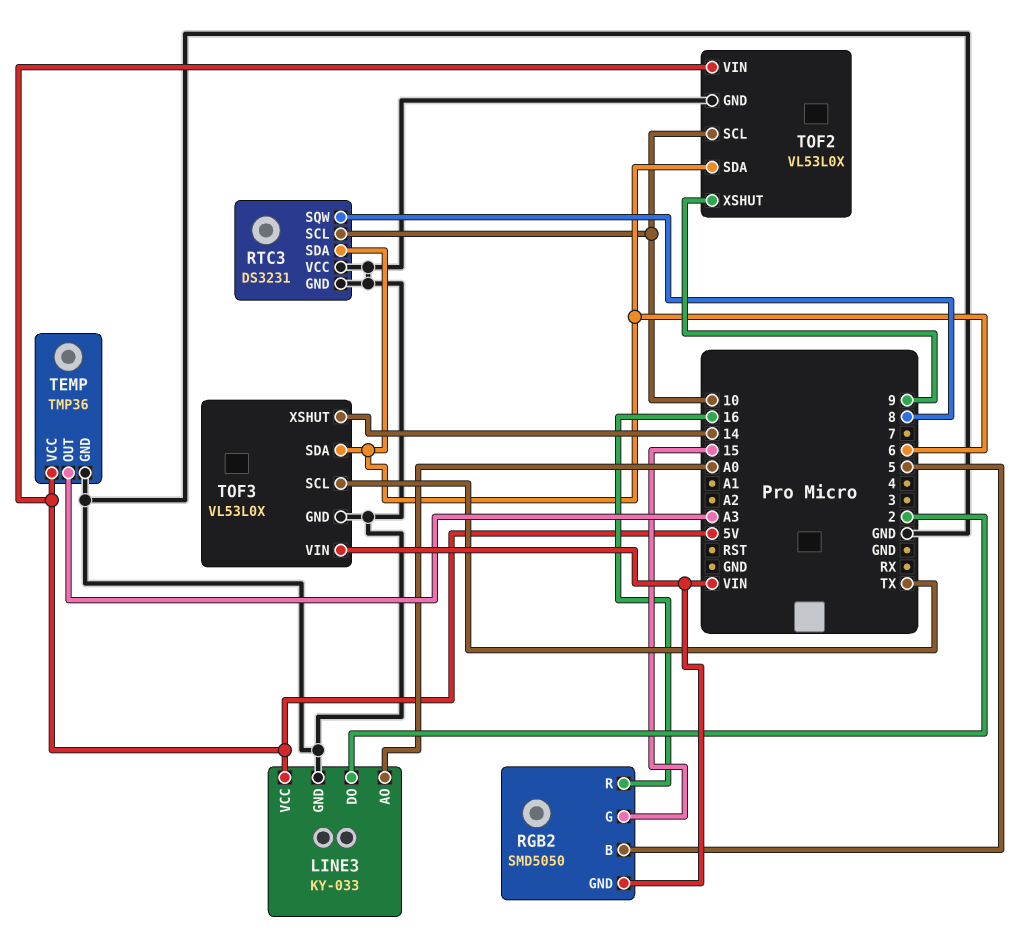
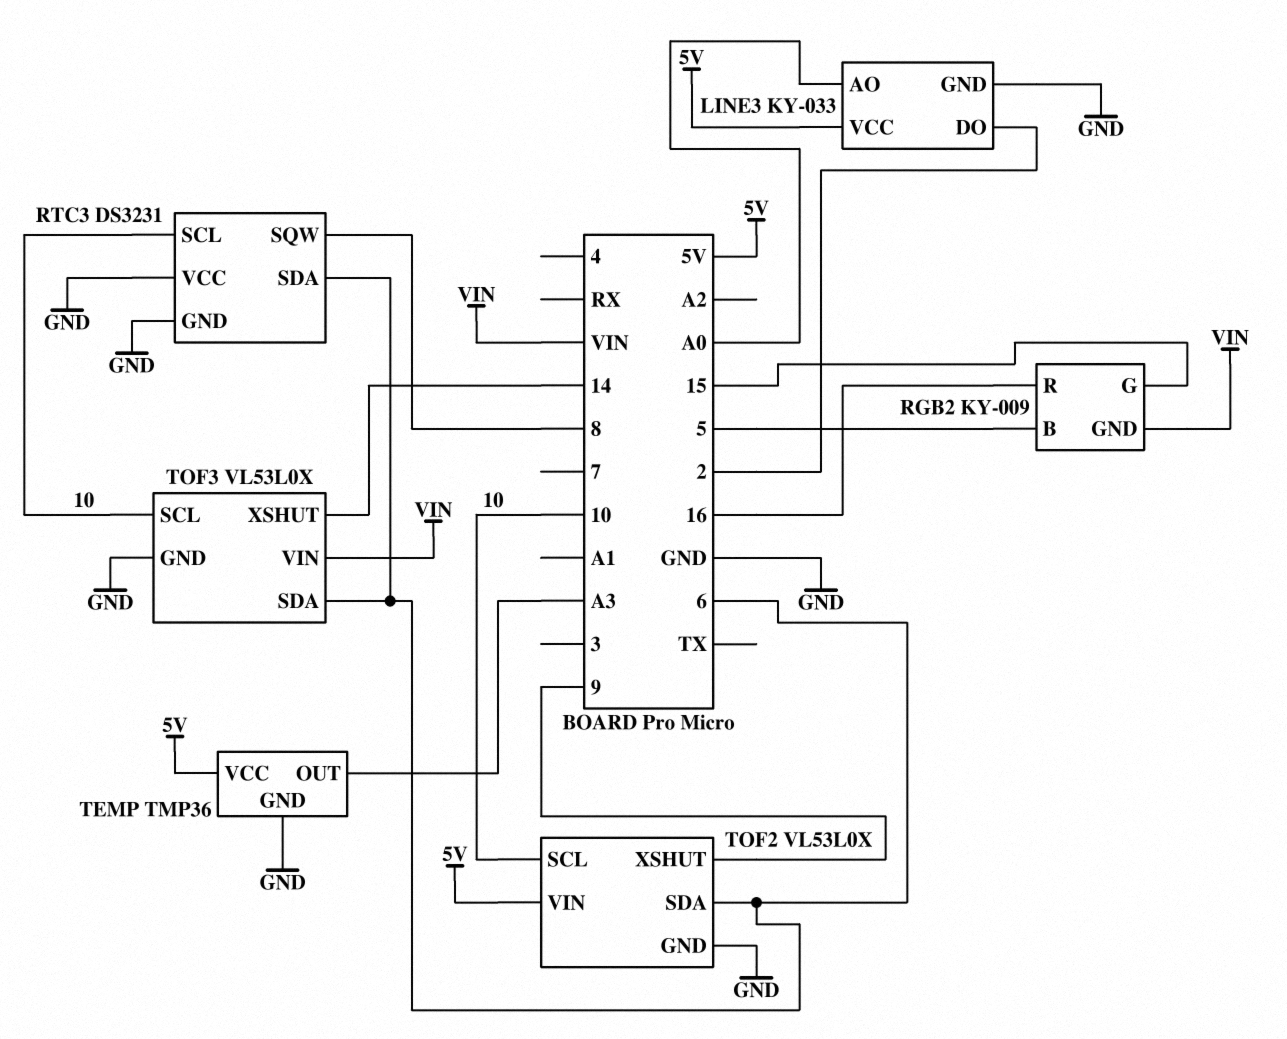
RGB2: SMD5050 -> KY-009
TOF3 pin SCL: TX -> 10

